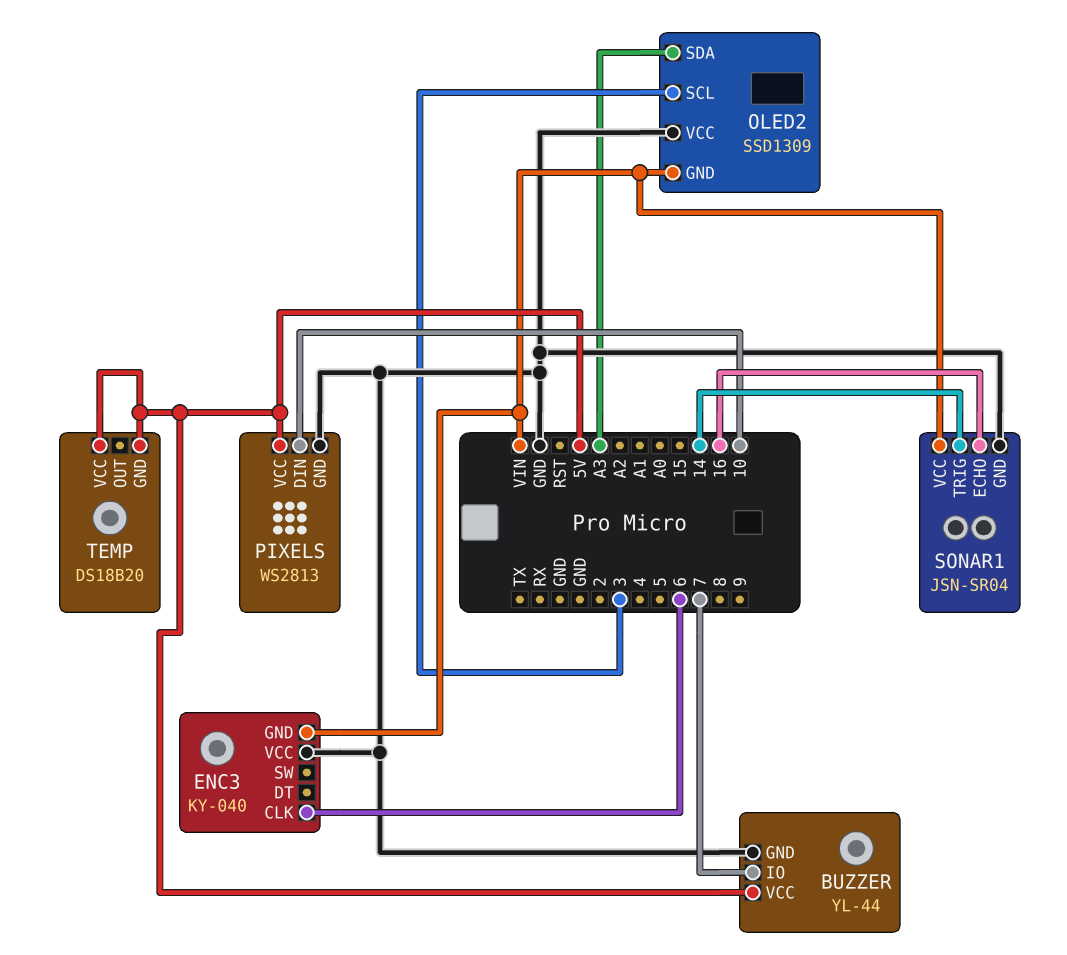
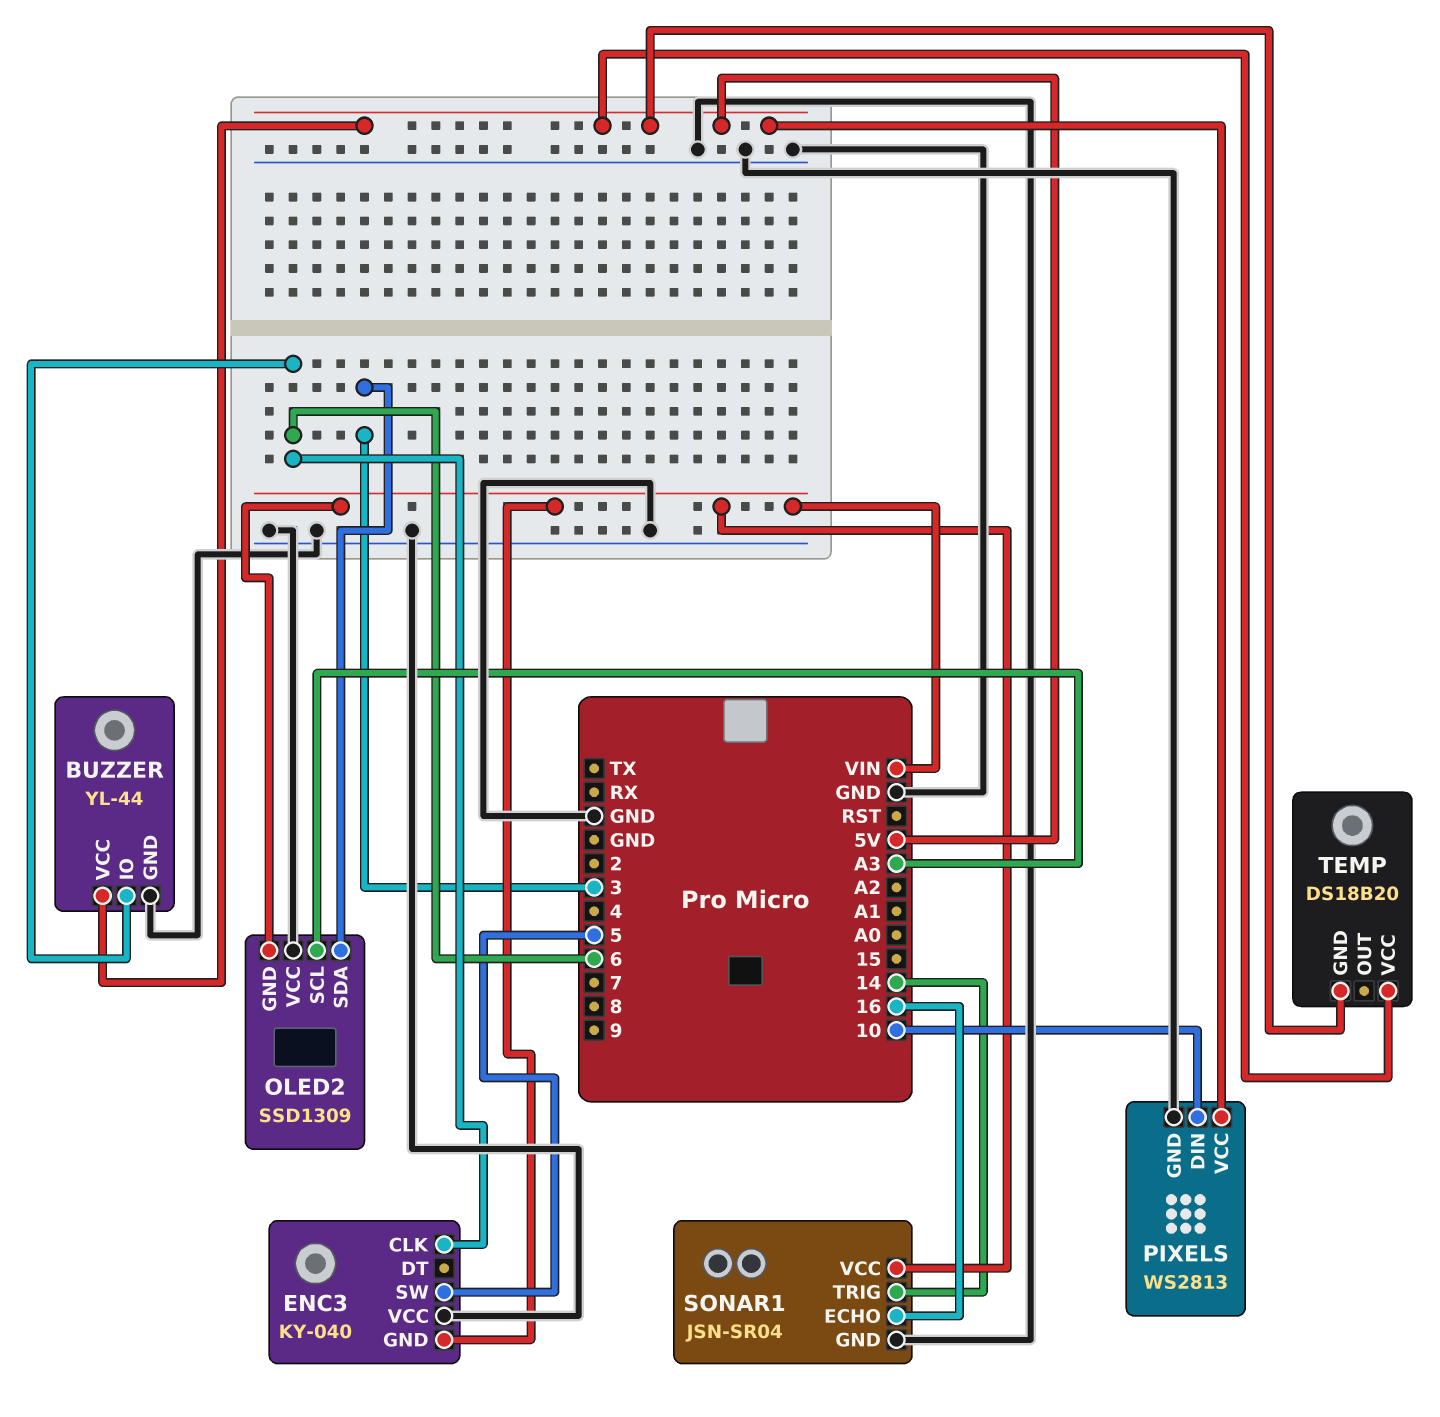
BUZZER pin IO: 7 -> 6
ENC3 pin SW: none -> 5
OLED2 pin SCL: 3 -> A3
OLED2 pin SDA: A3 -> 3

